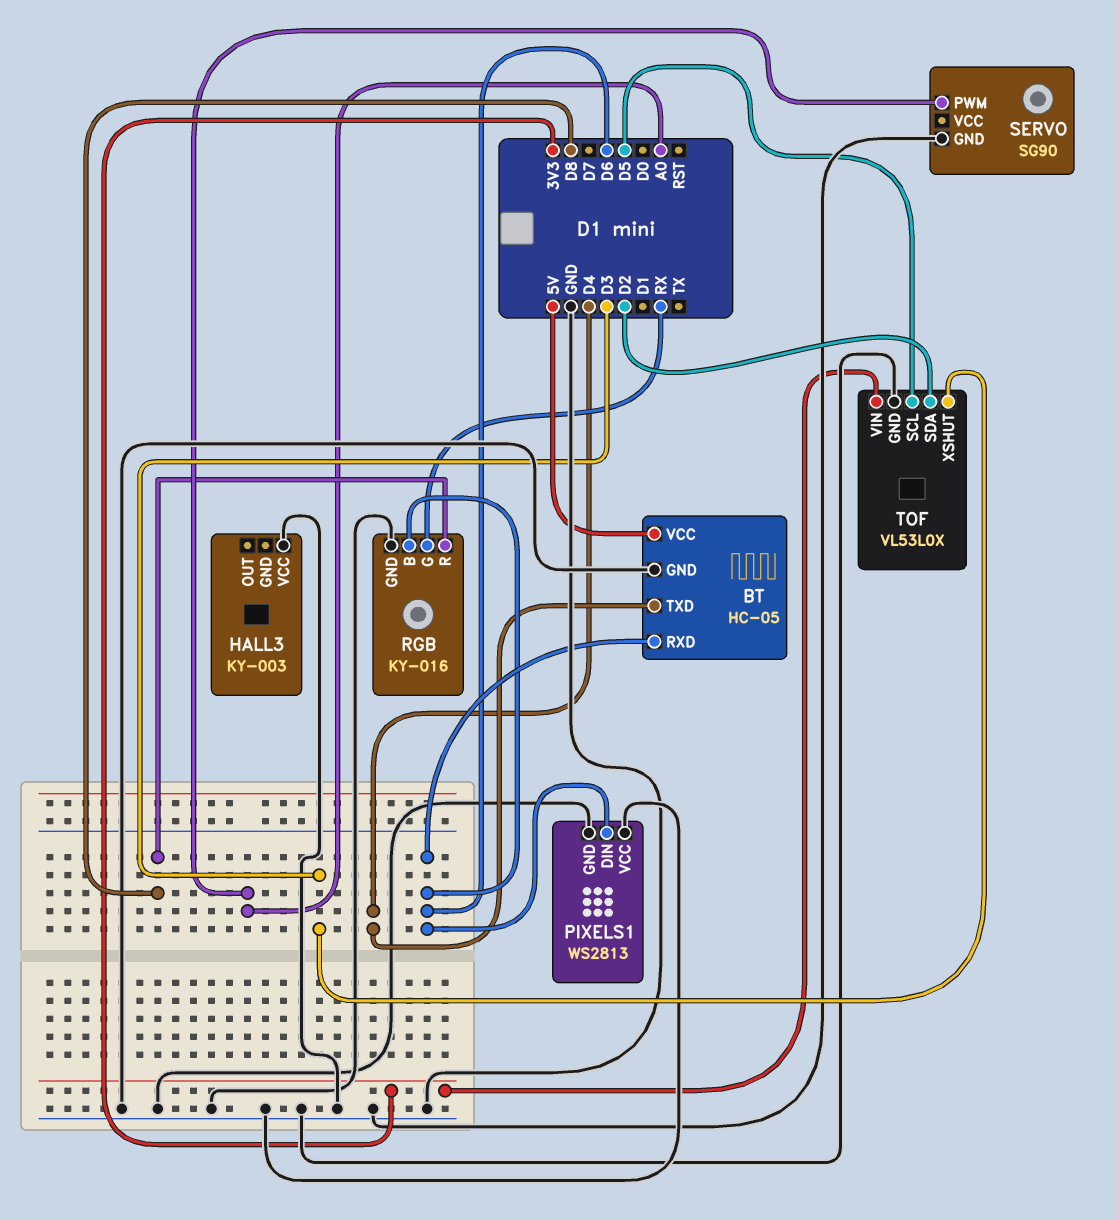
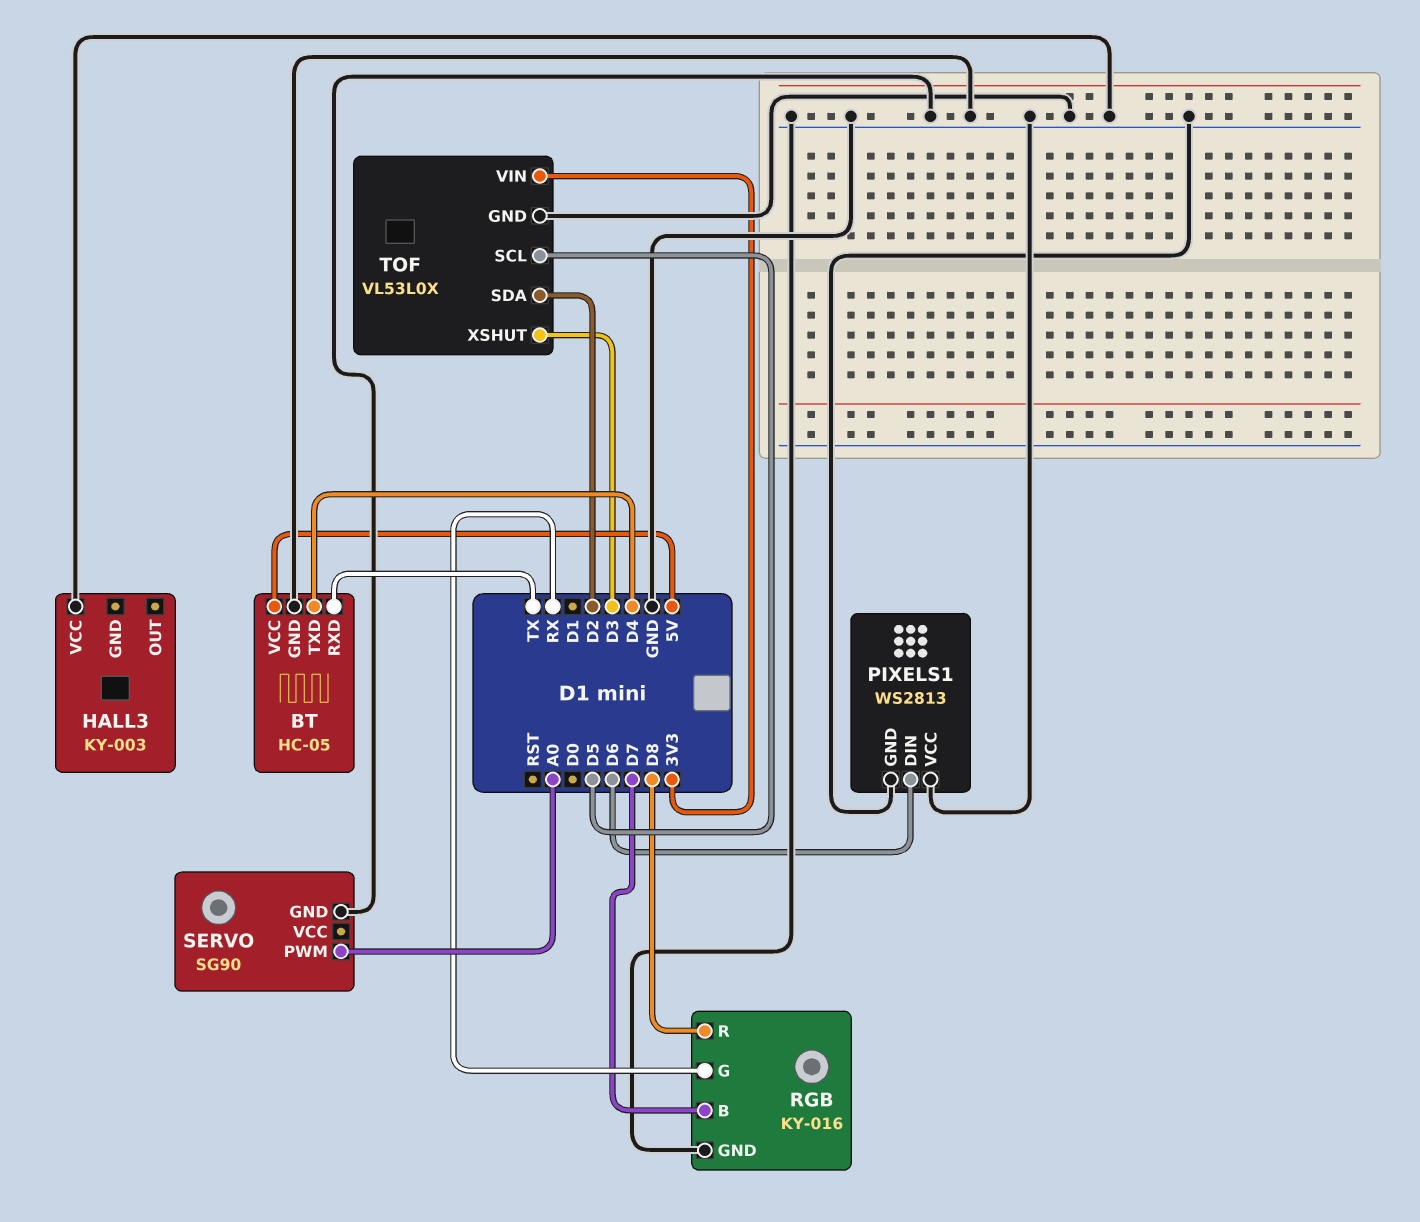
BT pin RXD: D6 -> TX
RGB pin B: D6 -> D7

